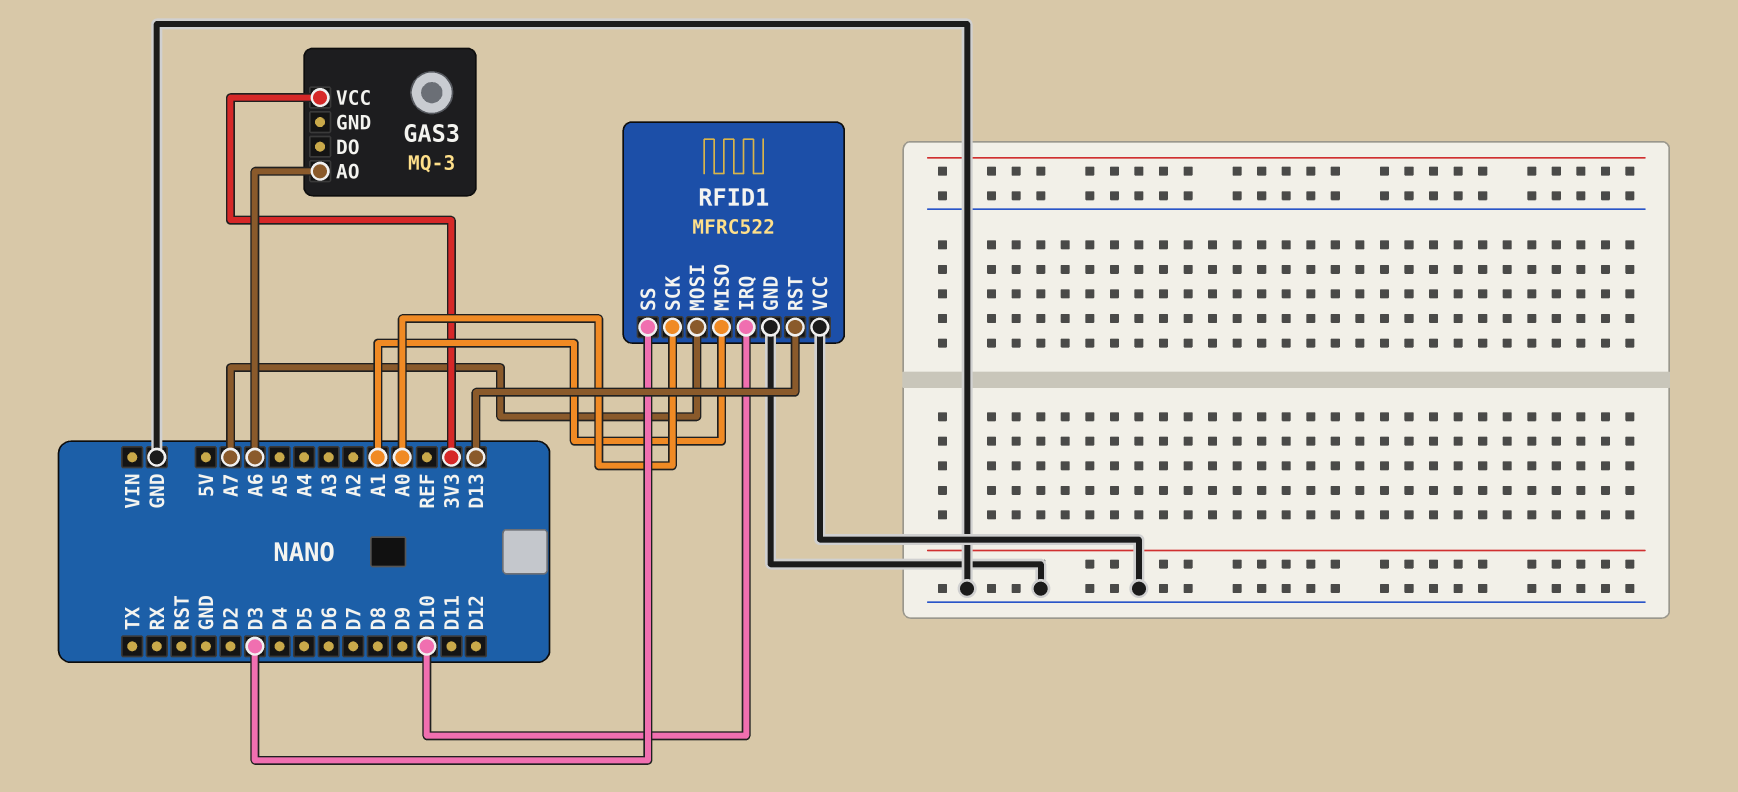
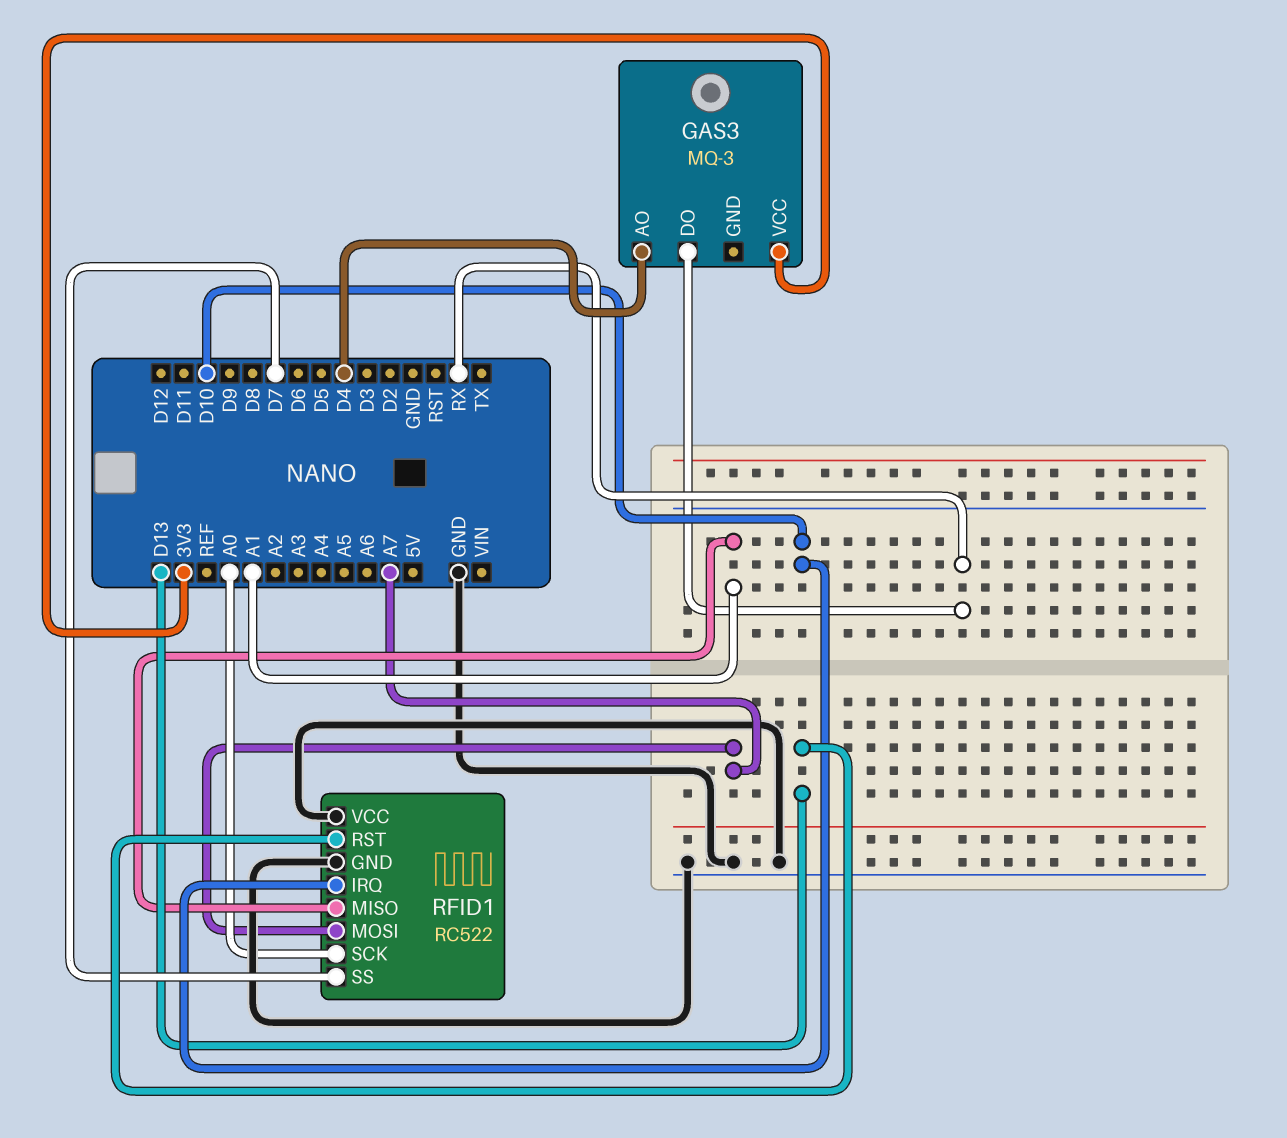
GAS3 pin AO: A6 -> D4
GAS3 pin DO: none -> RX
RFID1: MFRC522 -> RC522
RFID1 pin SS: D3 -> D7

